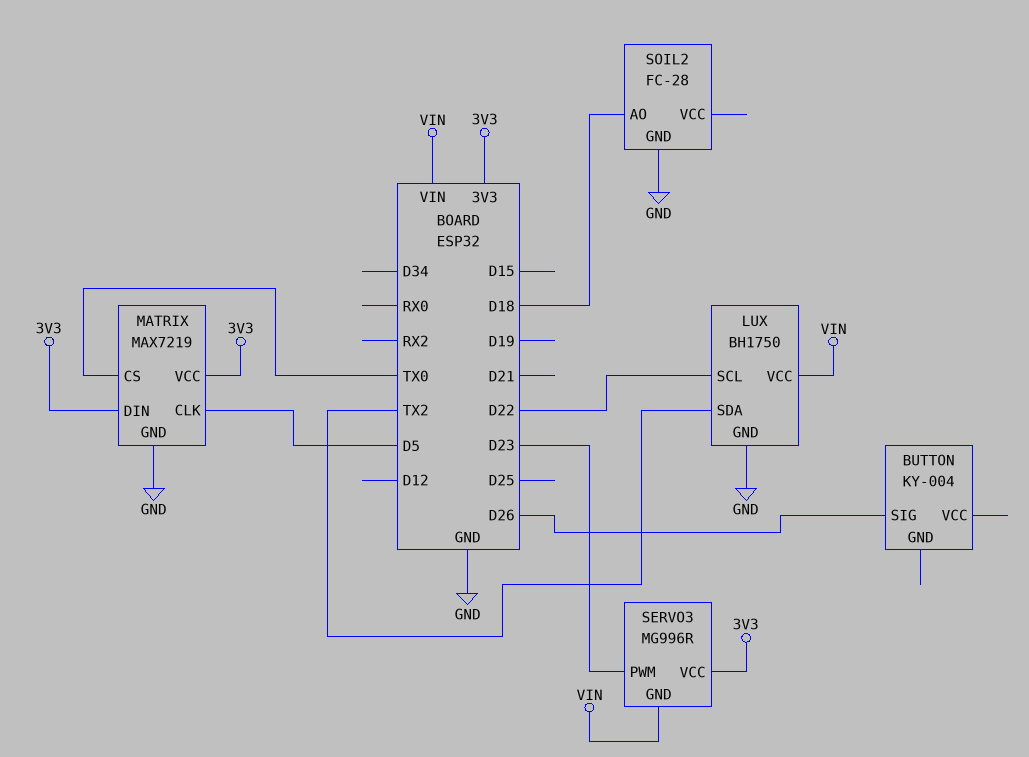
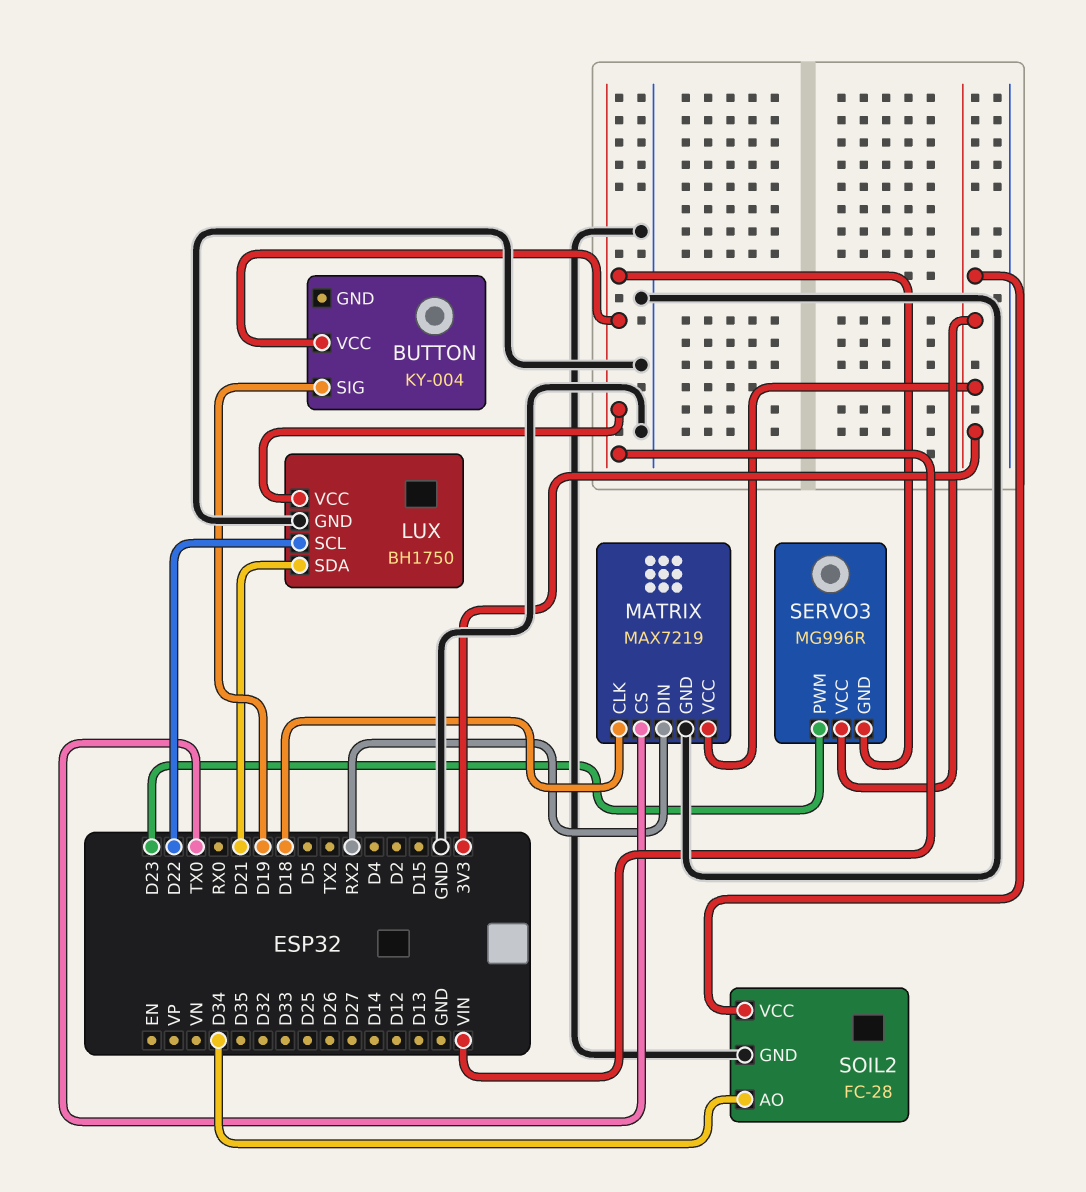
BUTTON pin SIG: D26 -> D19
BUTTON pin VCC: none -> VIN
LUX pin SDA: TX2 -> D21
MATRIX pin CLK: D5 -> D18
MATRIX pin DIN: 3V3 -> RX2
SOIL2 pin AO: D18 -> D34
SOIL2 pin VCC: none -> 3V3

